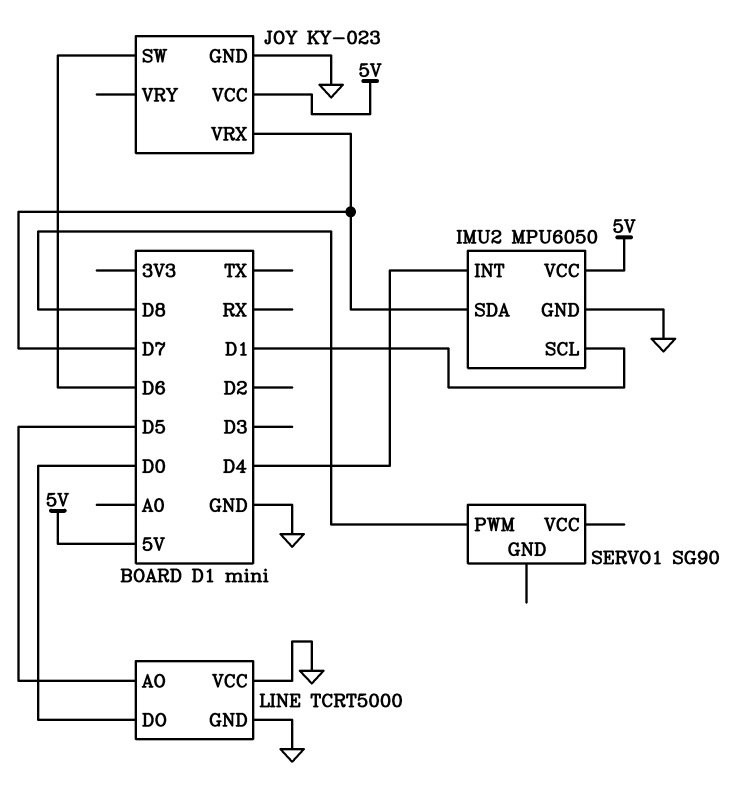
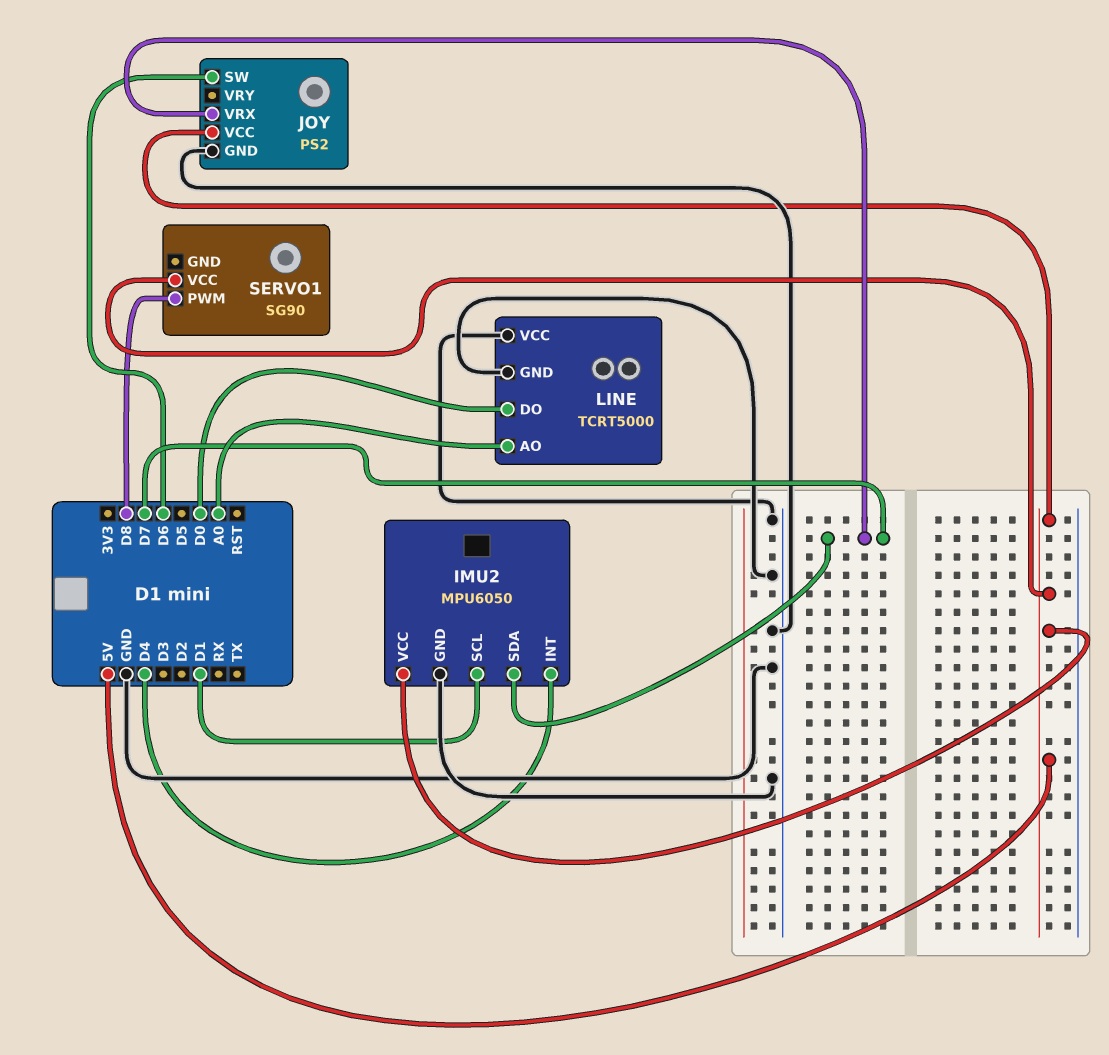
JOY: KY-023 -> PS2
LINE pin AO: D5 -> A0
SERVO1 pin VCC: none -> 5V

